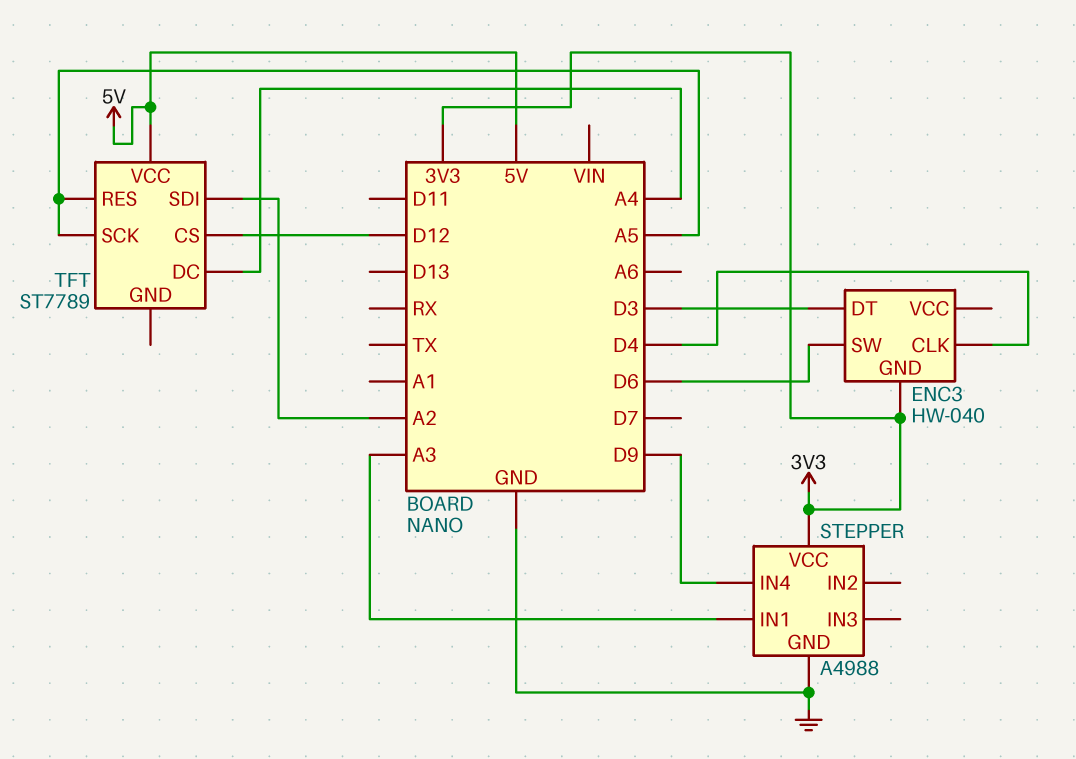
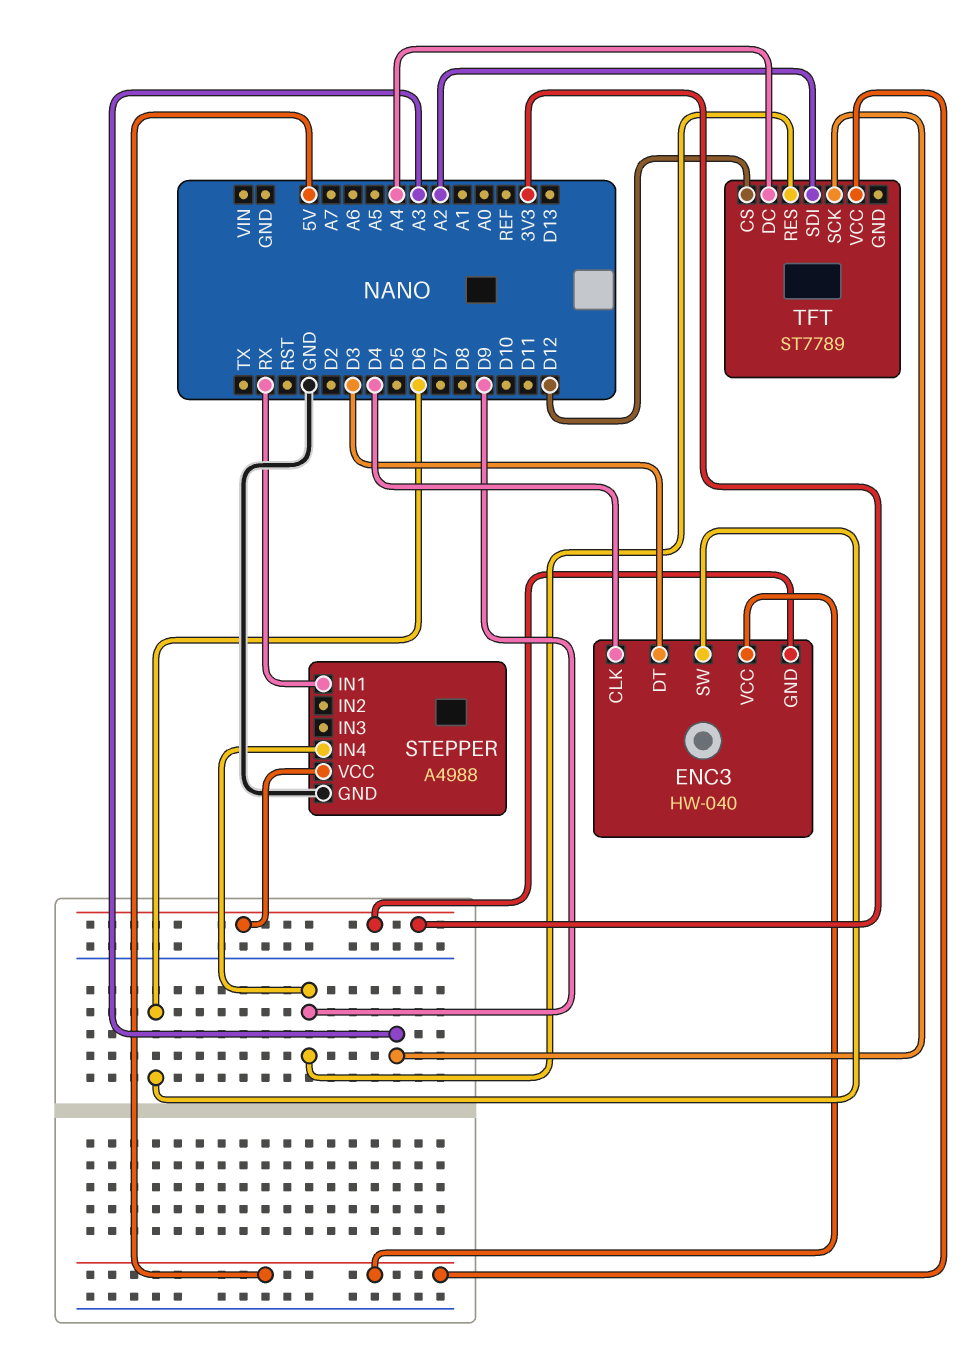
ENC3 pin VCC: none -> 5V
STEPPER pin IN1: A3 -> RX
TFT pin RES: A5 -> D9
TFT pin SCK: A5 -> A3

